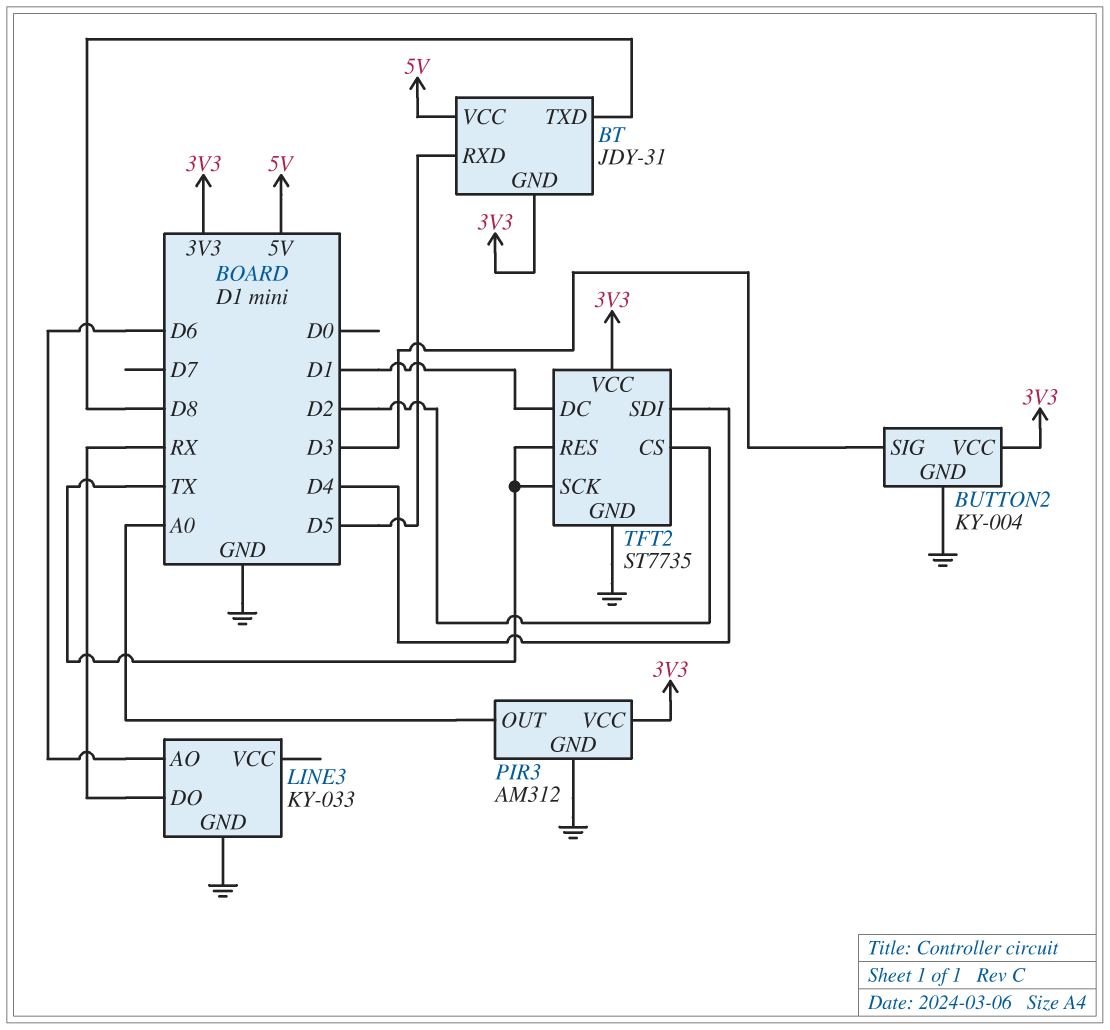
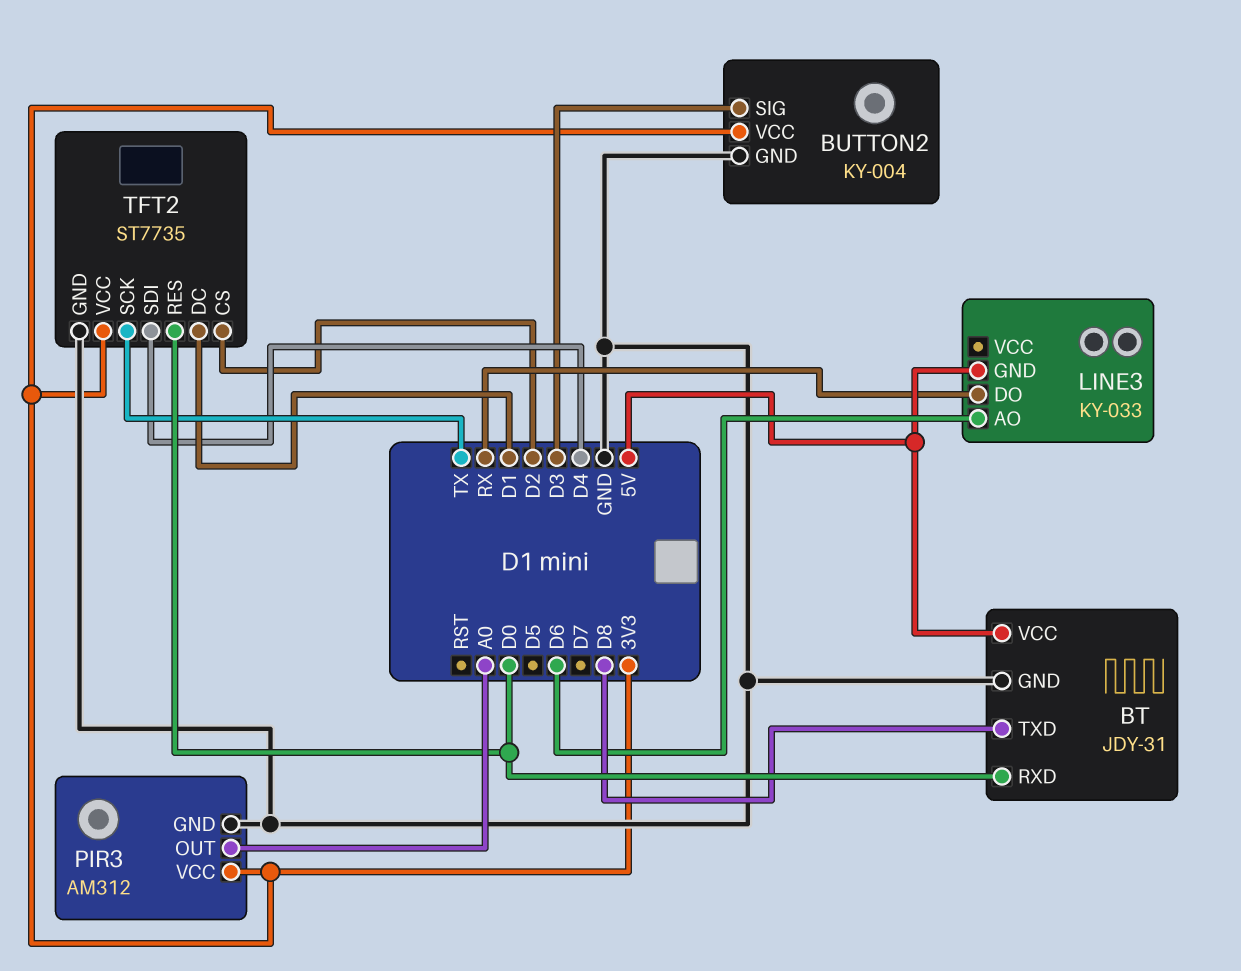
BT pin GND: 3V3 -> GND
BT pin RXD: D5 -> D0
LINE3 pin GND: GND -> 5V
TFT2 pin RES: TX -> D0

